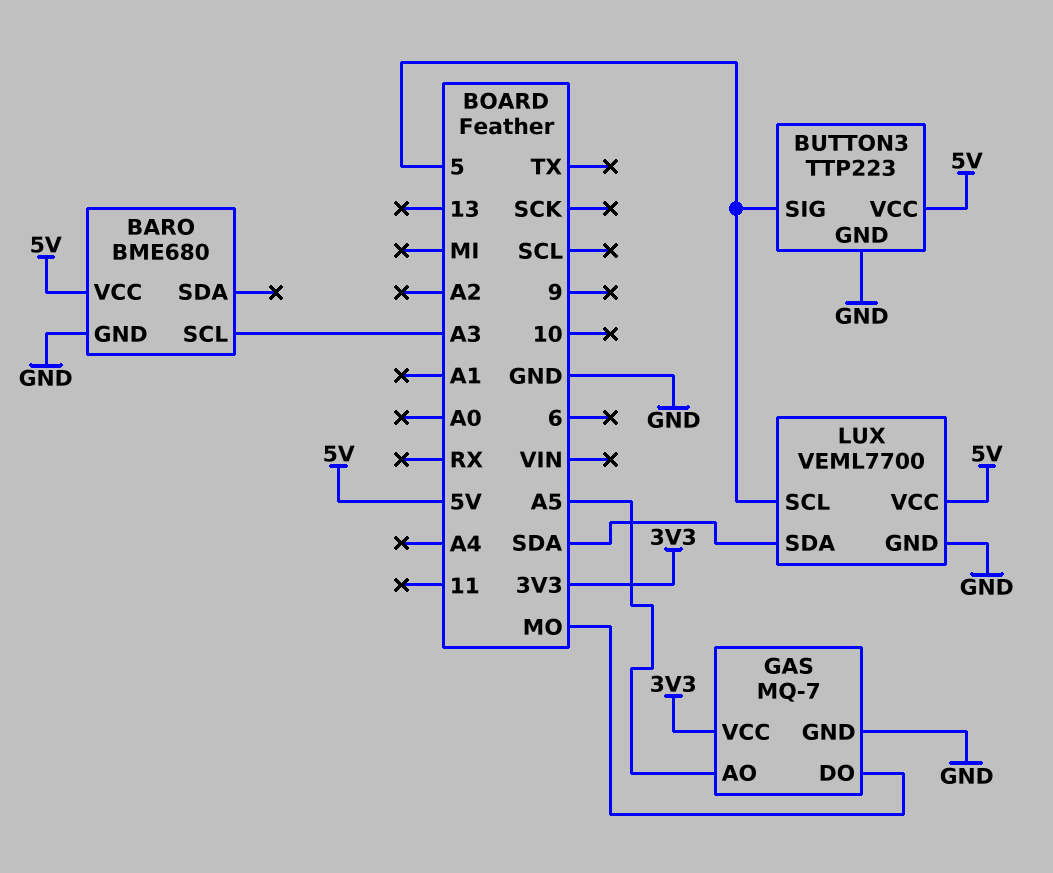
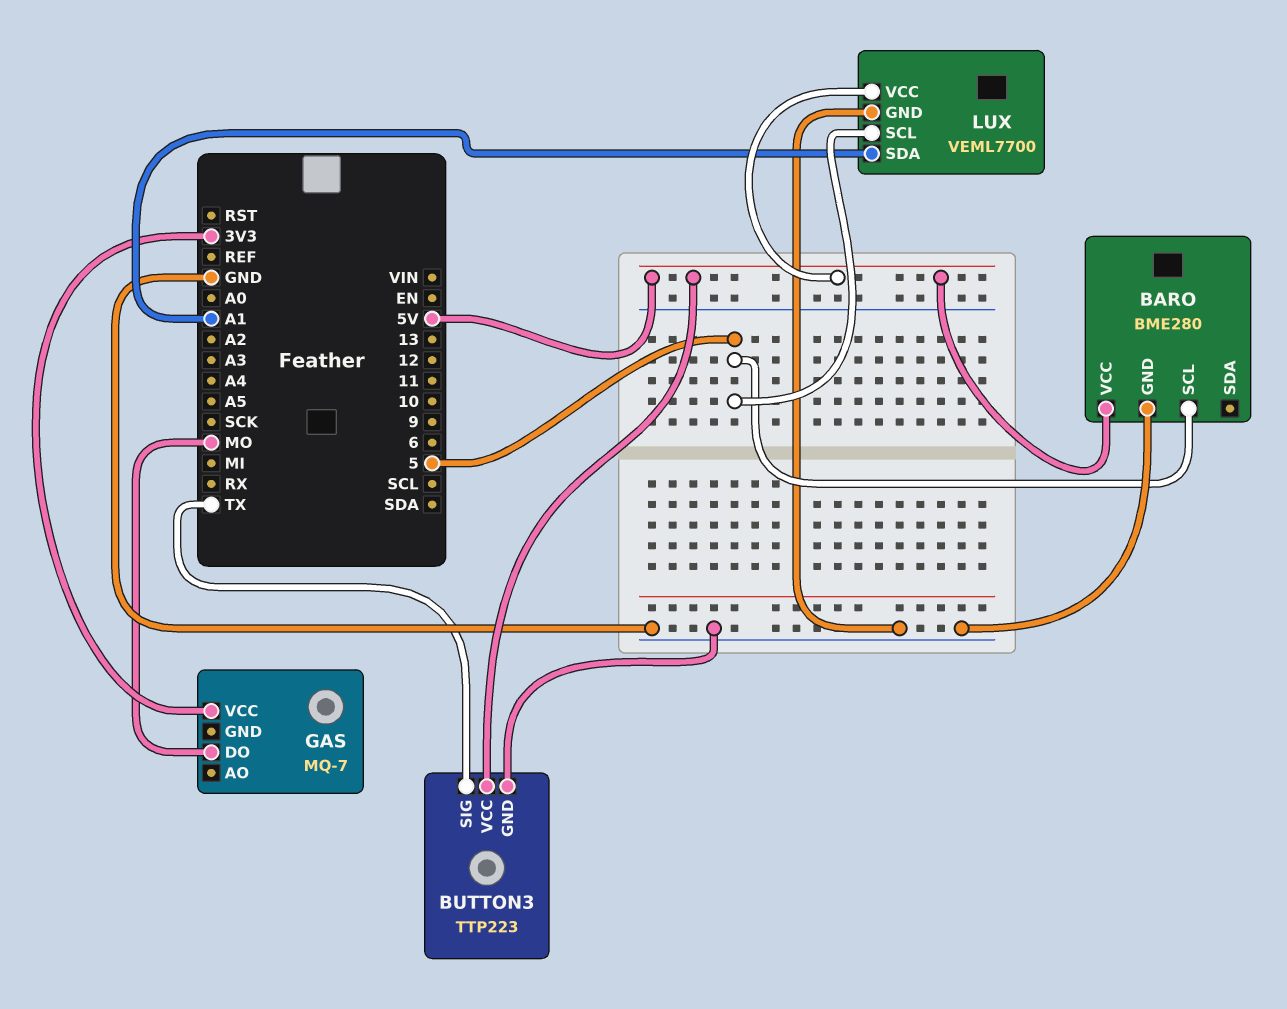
BARO: BME680 -> BME280
BARO pin SCL: A3 -> 5
BUTTON3 pin SIG: 5 -> TX
GAS pin AO: A5 -> none
GAS pin GND: GND -> none
LUX pin SDA: SDA -> A1

